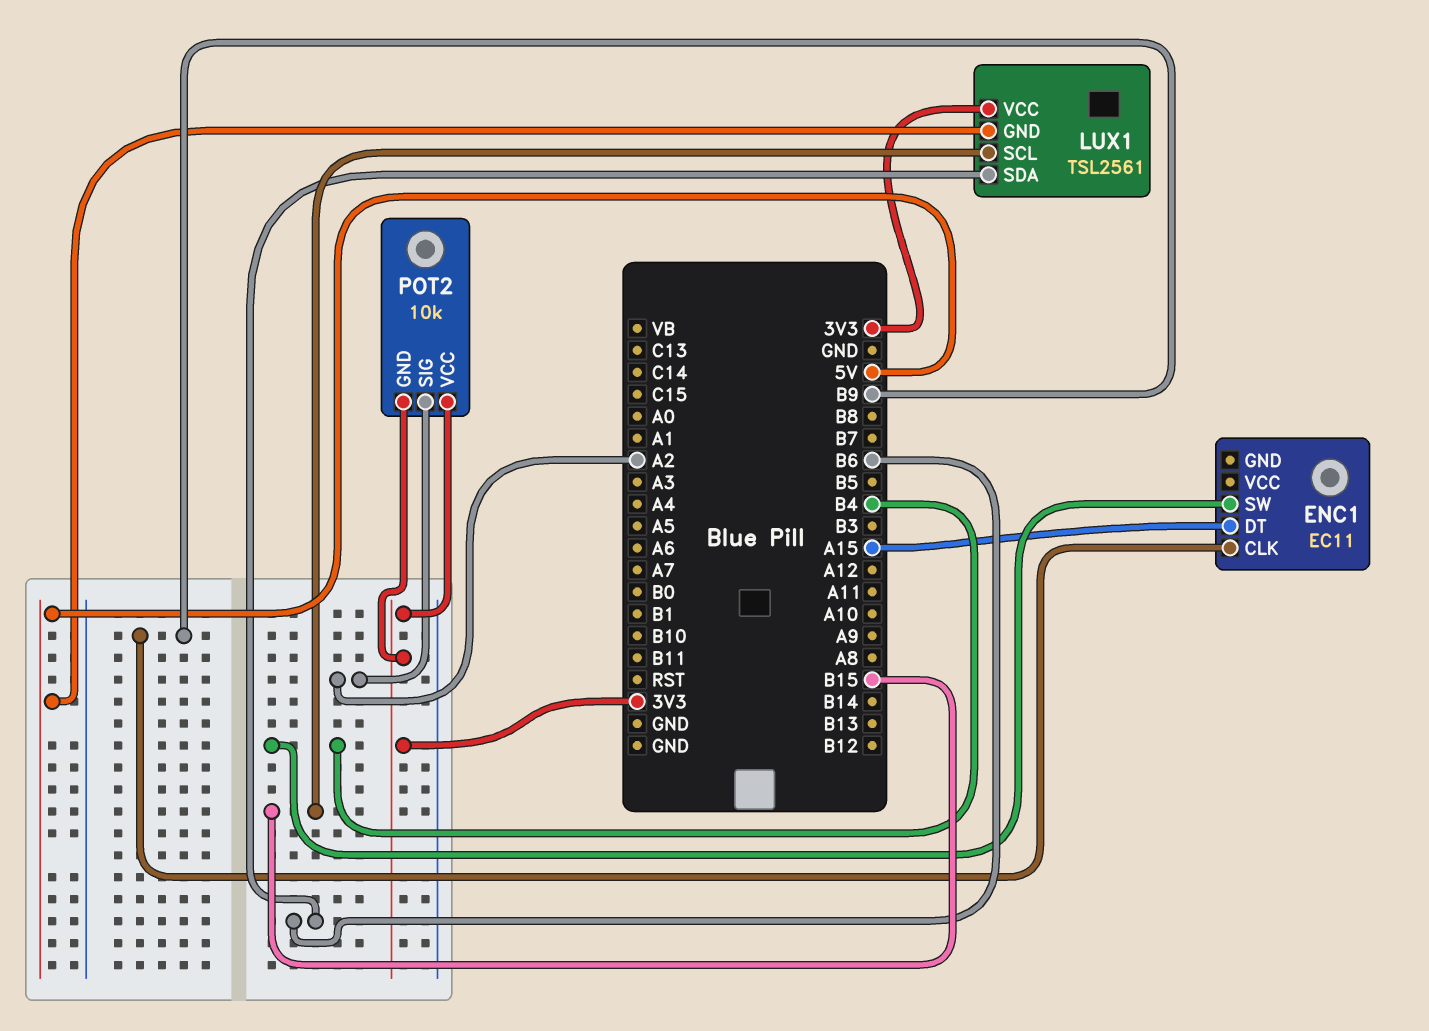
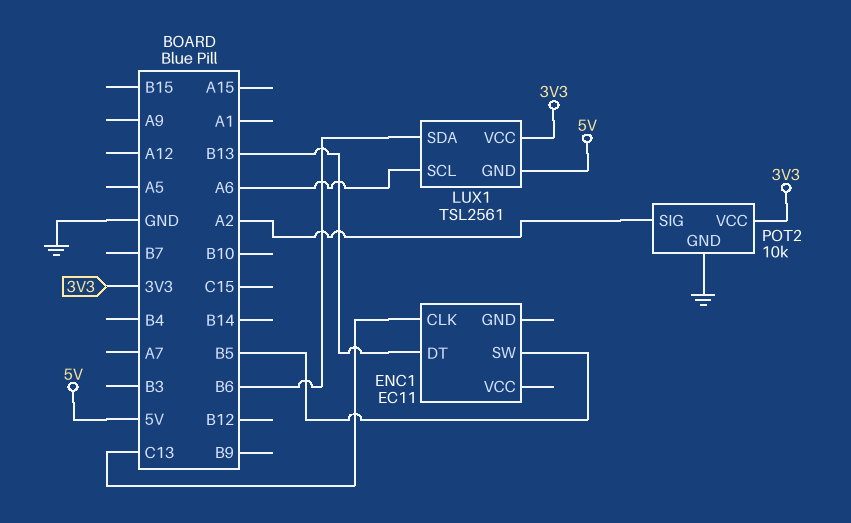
ENC1 pin CLK: B9 -> C13
ENC1 pin DT: A15 -> B13
ENC1 pin SW: B4 -> B5
LUX1 pin SCL: B15 -> A6
POT2 pin GND: 3V3 -> GND

